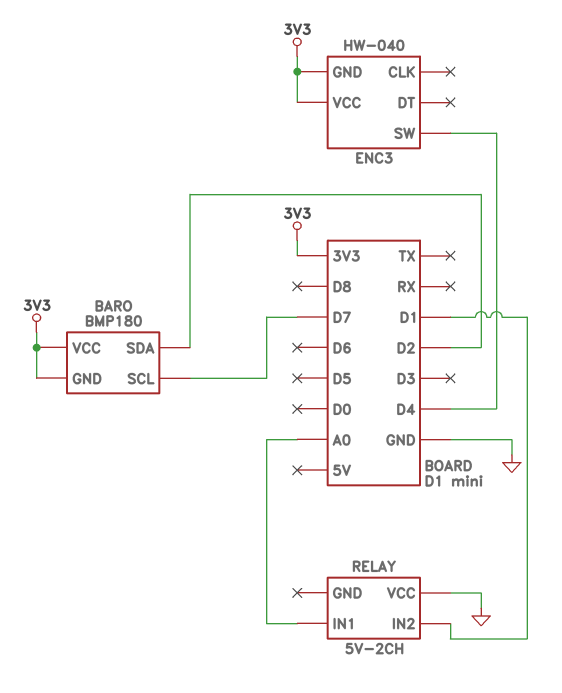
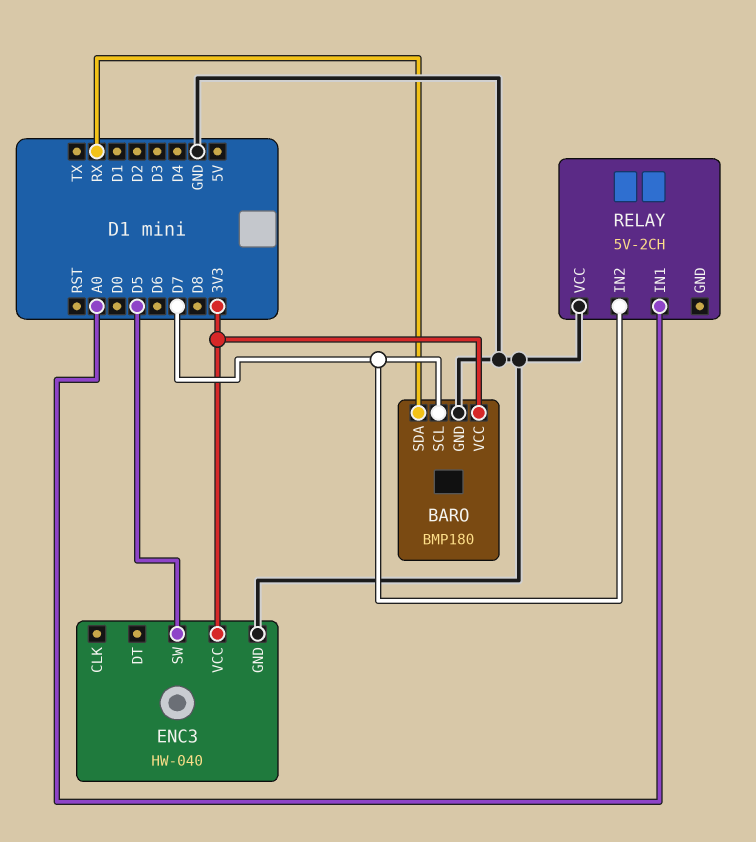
BARO pin GND: 3V3 -> GND
BARO pin SDA: D2 -> RX
ENC3 pin GND: 3V3 -> GND
ENC3 pin SW: D4 -> D5
RELAY pin IN2: D1 -> D7

